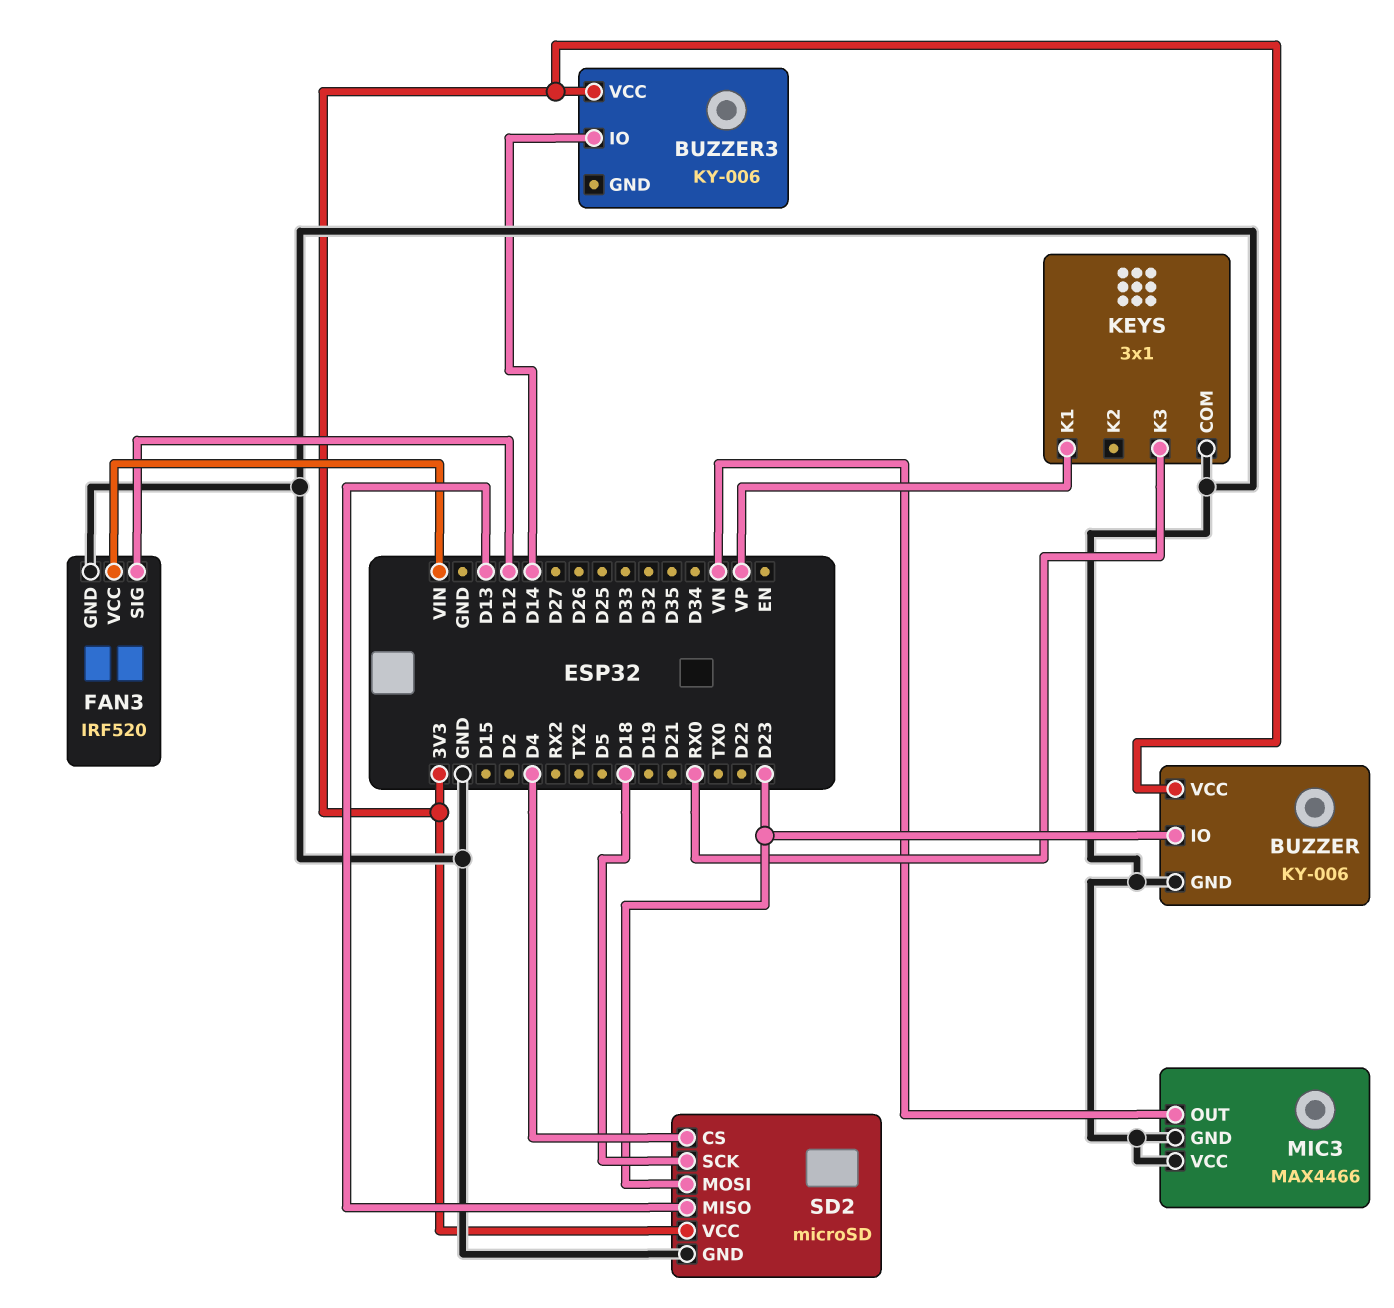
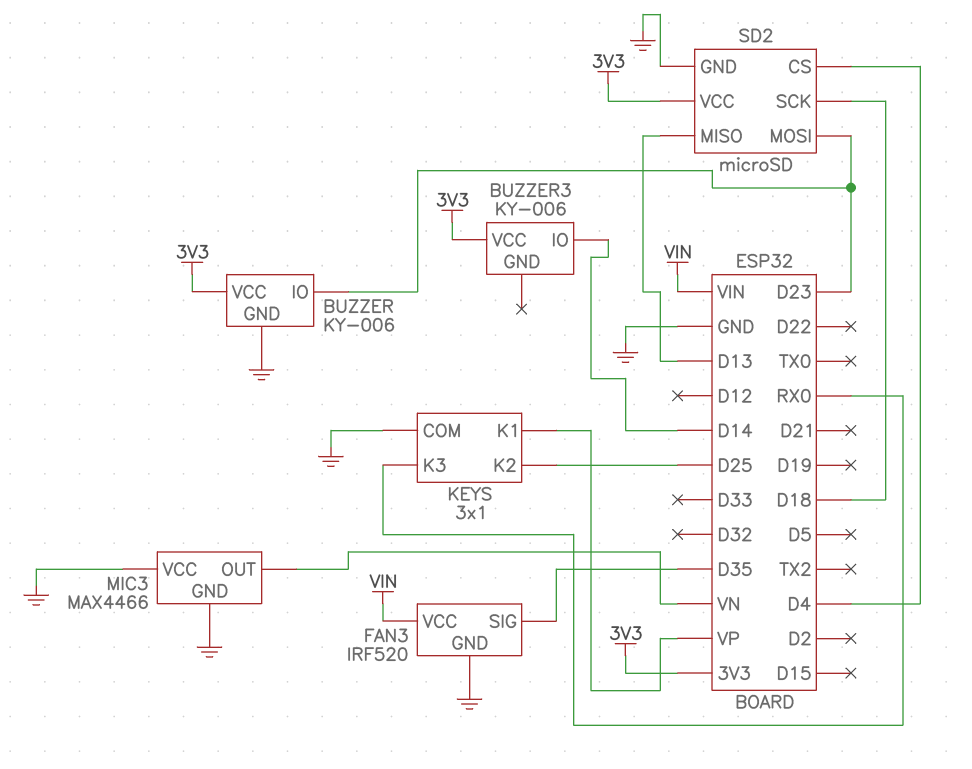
FAN3 pin SIG: D12 -> D35
KEYS pin K2: none -> D25

